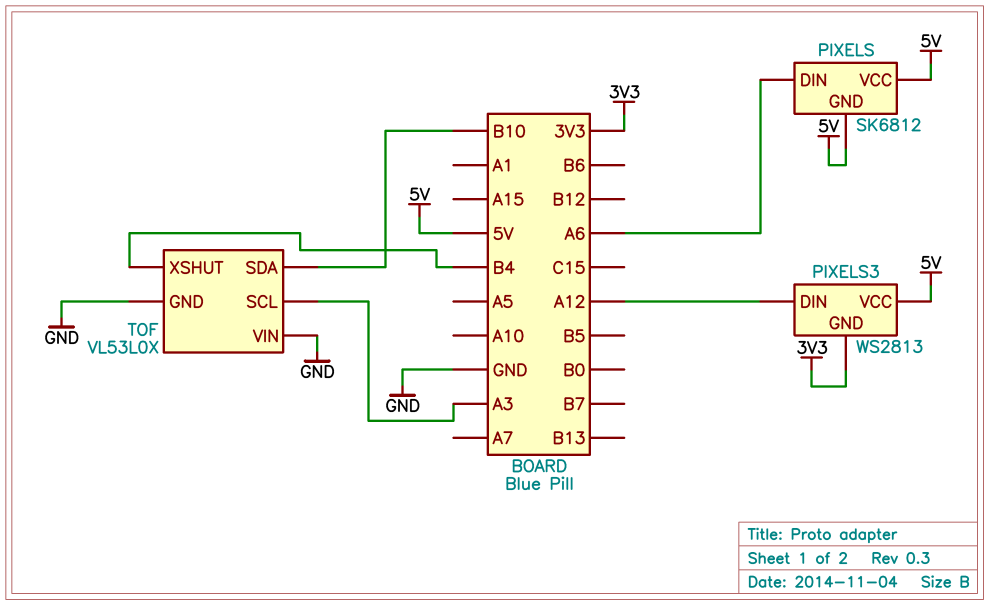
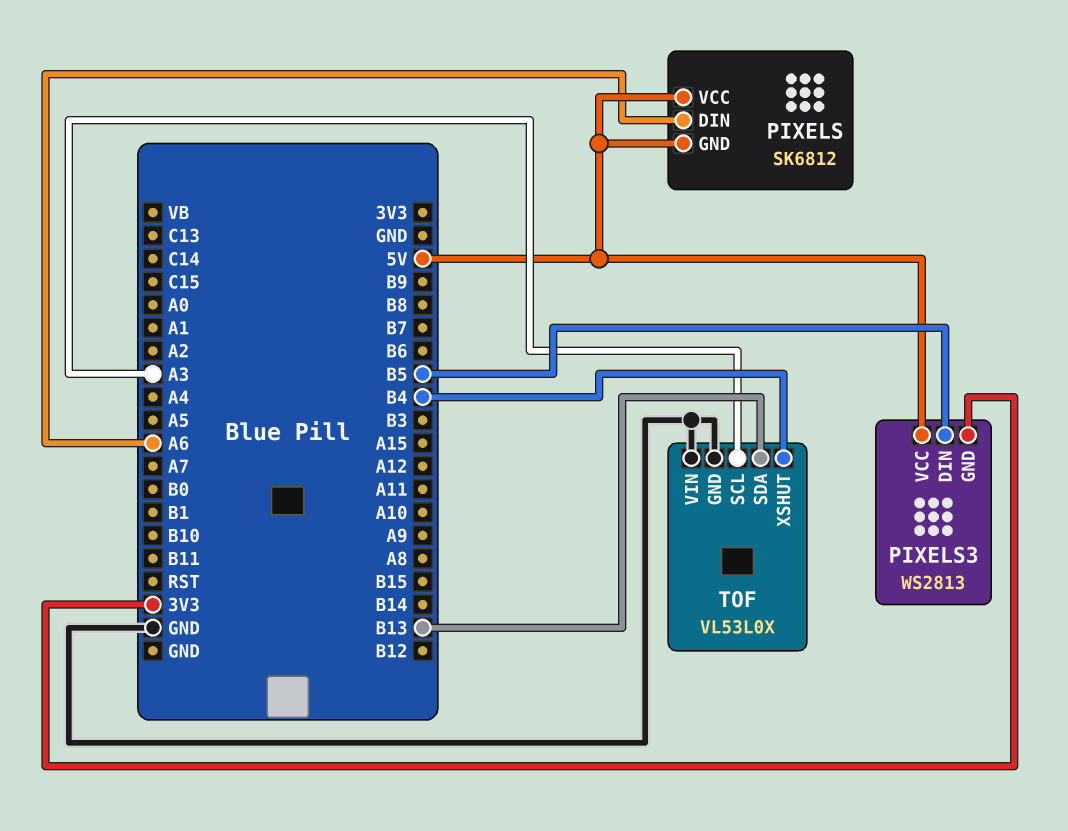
PIXELS3 pin DIN: A12 -> B5
TOF pin SDA: B10 -> B13

